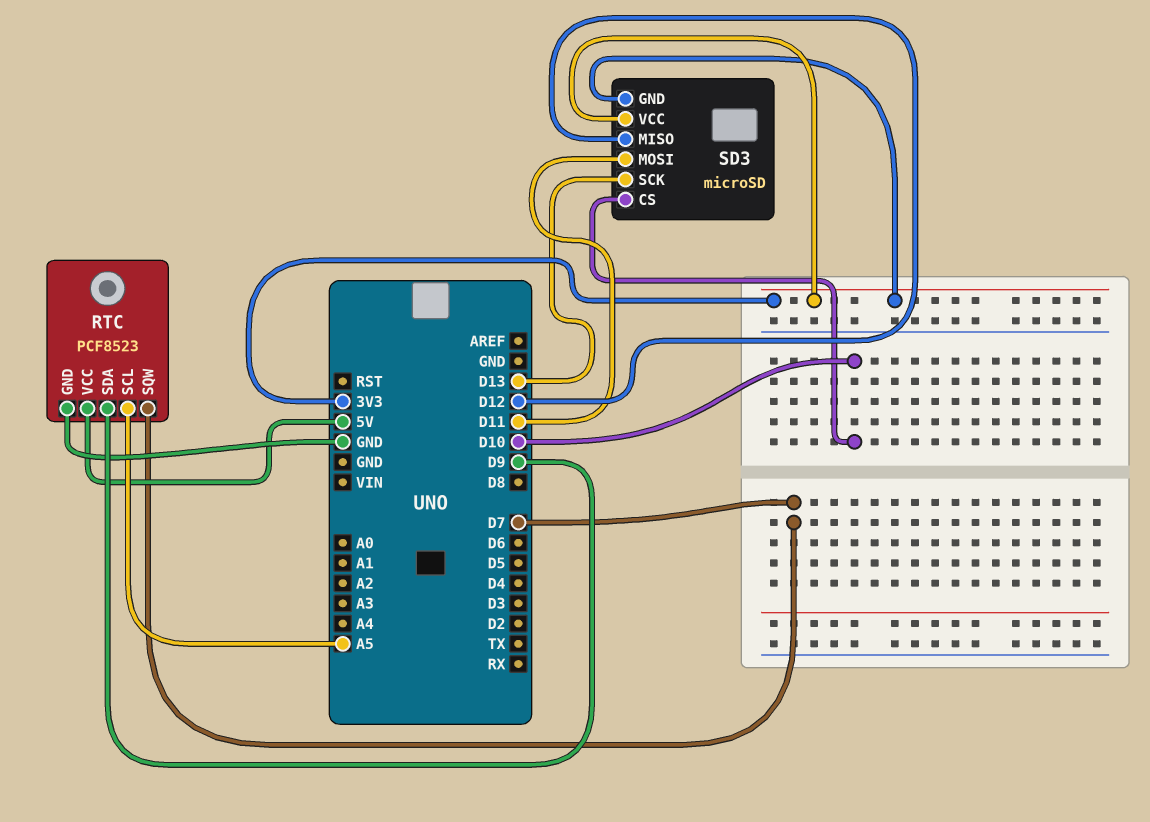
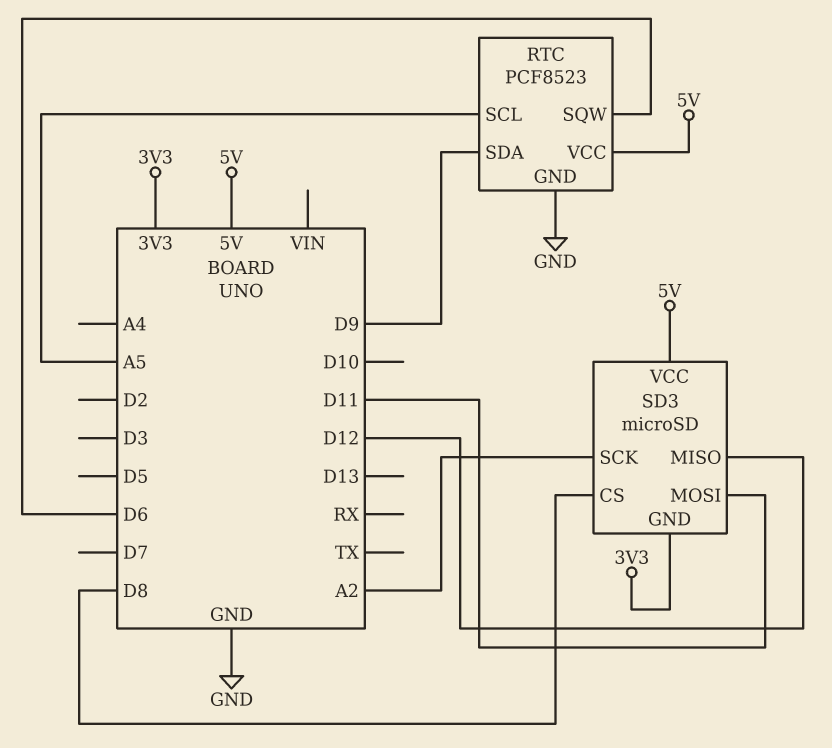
RTC pin SQW: D7 -> D6
SD3 pin CS: D10 -> D8
SD3 pin SCK: D13 -> A2
SD3 pin VCC: 3V3 -> 5V

